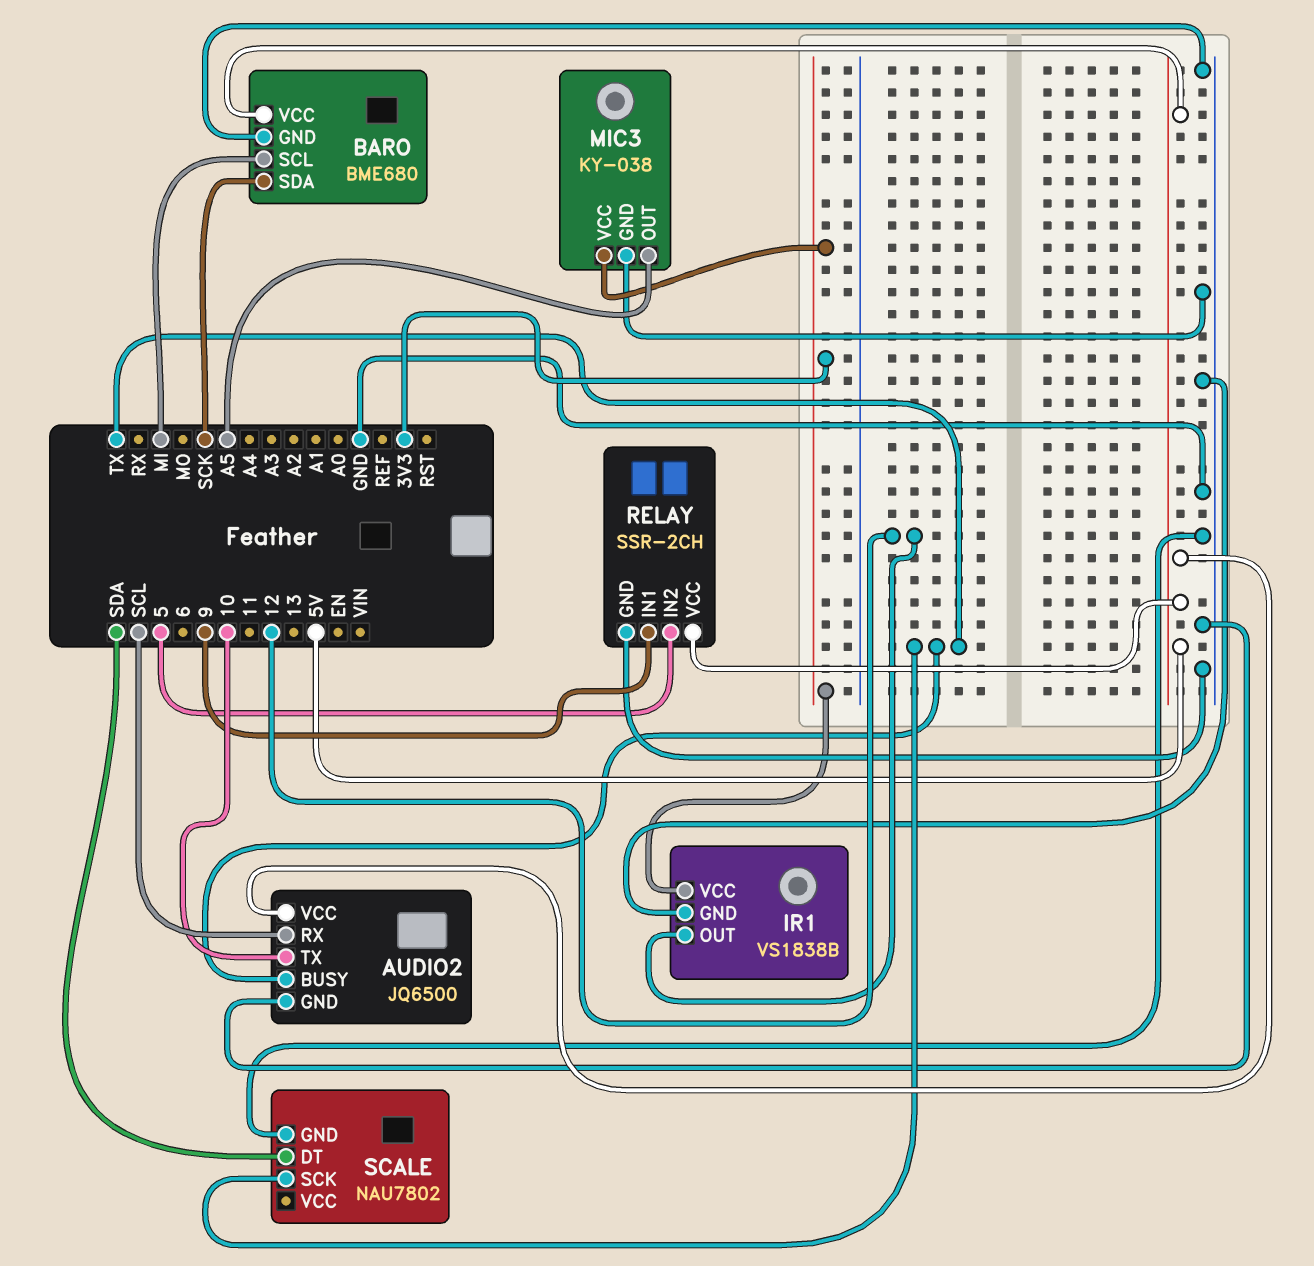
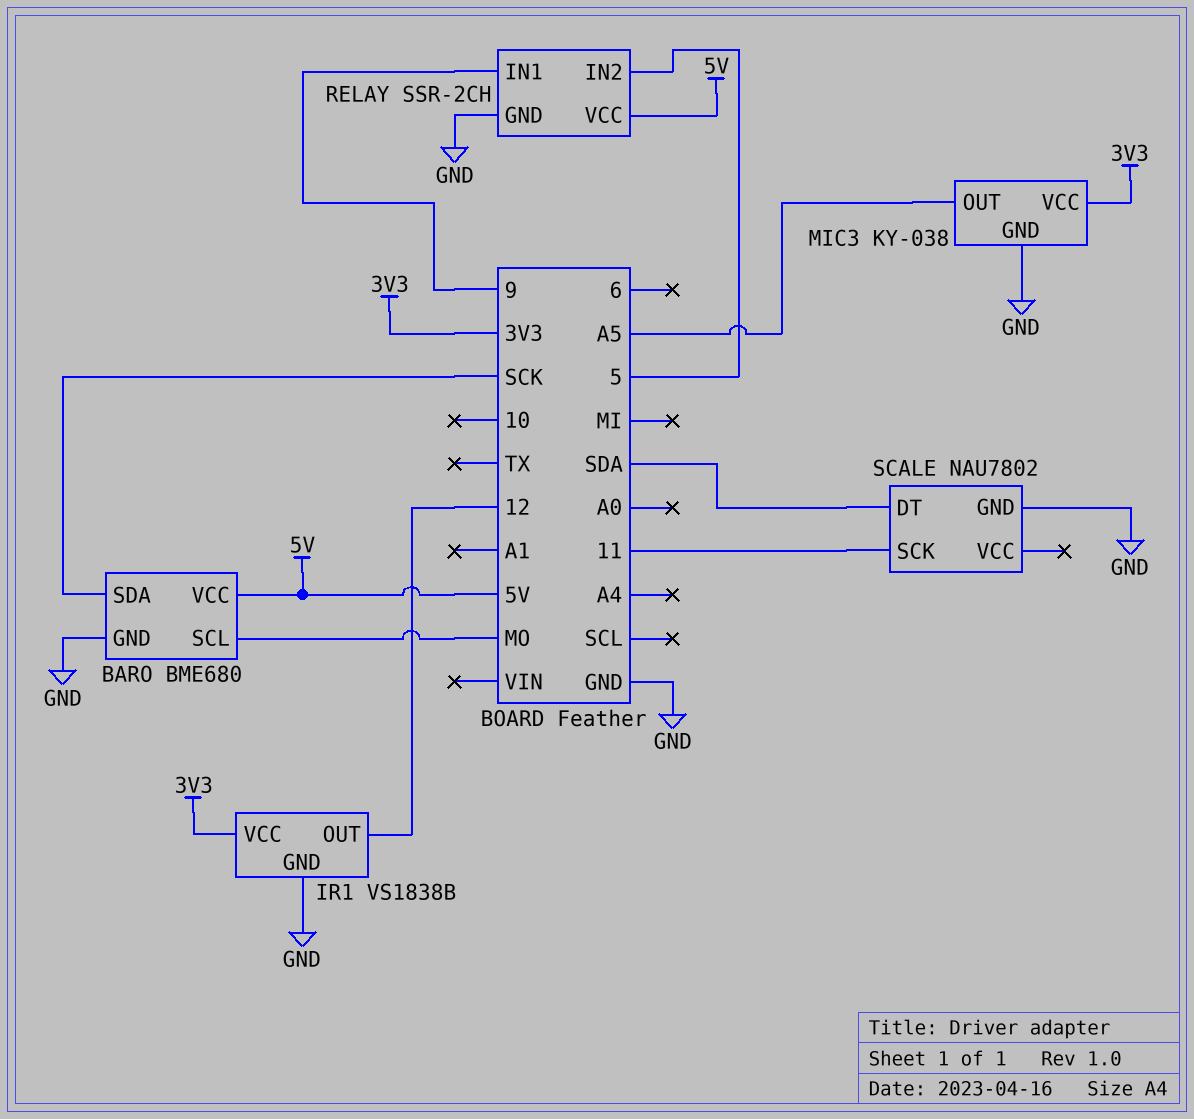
AUDIO2: JQ6500 -> none
AUDIO2 pin BUSY: TX -> none
AUDIO2 pin GND: GND -> none
AUDIO2 pin RX: SCL -> none
AUDIO2 pin TX: 10 -> none
AUDIO2 pin VCC: 5V -> none
BARO pin SCL: MI -> MO
SCALE pin SCK: TX -> 11

